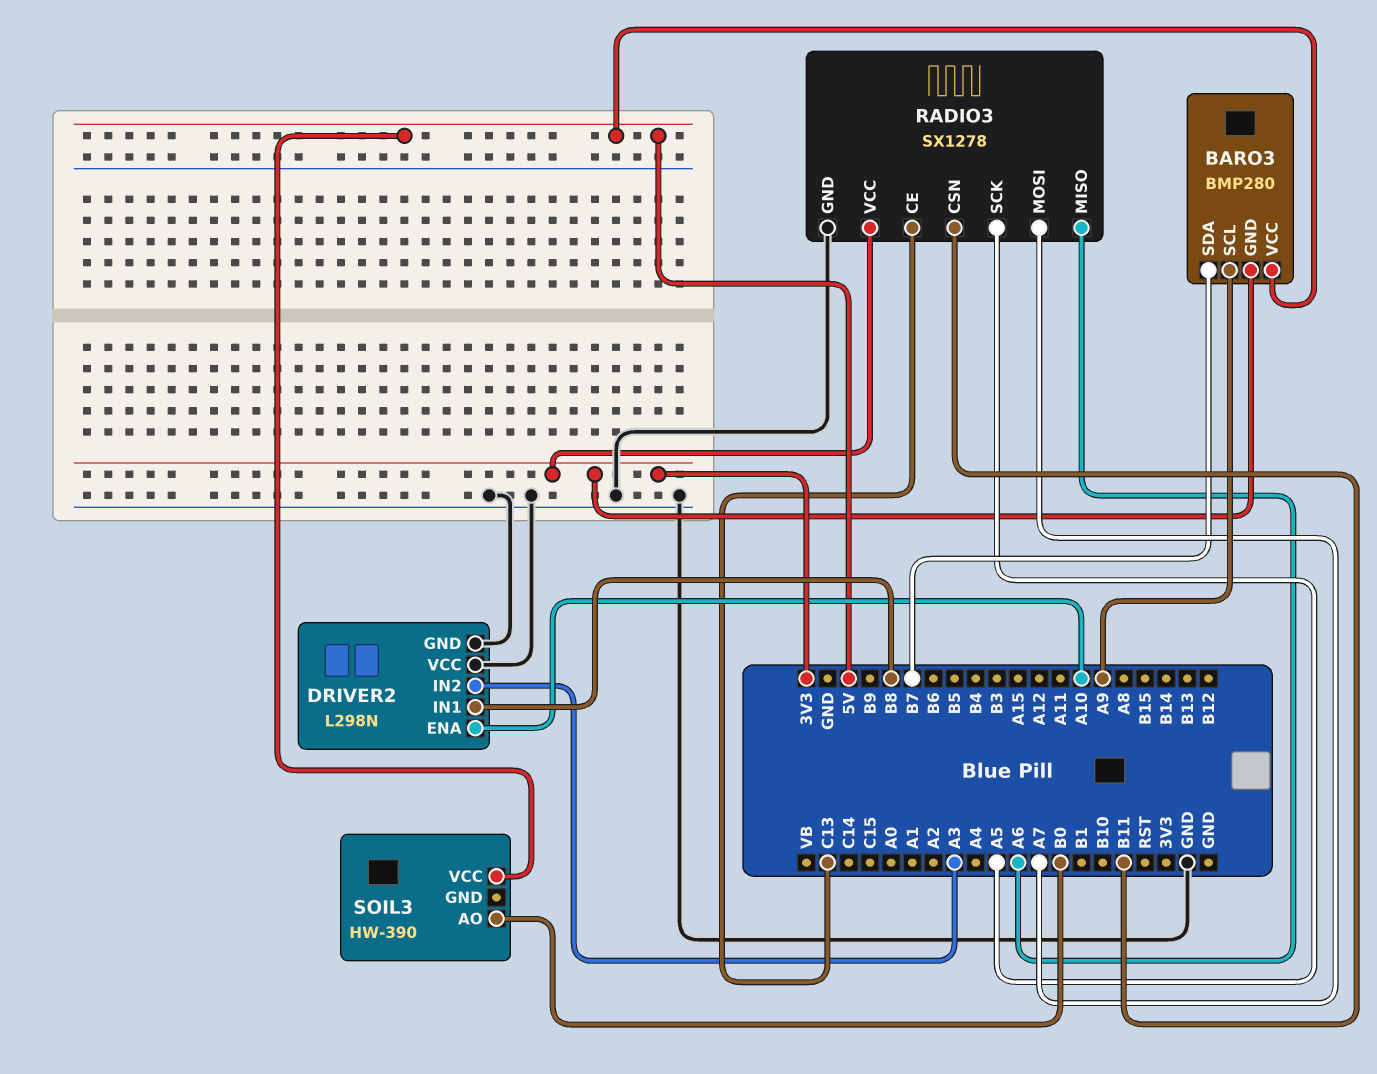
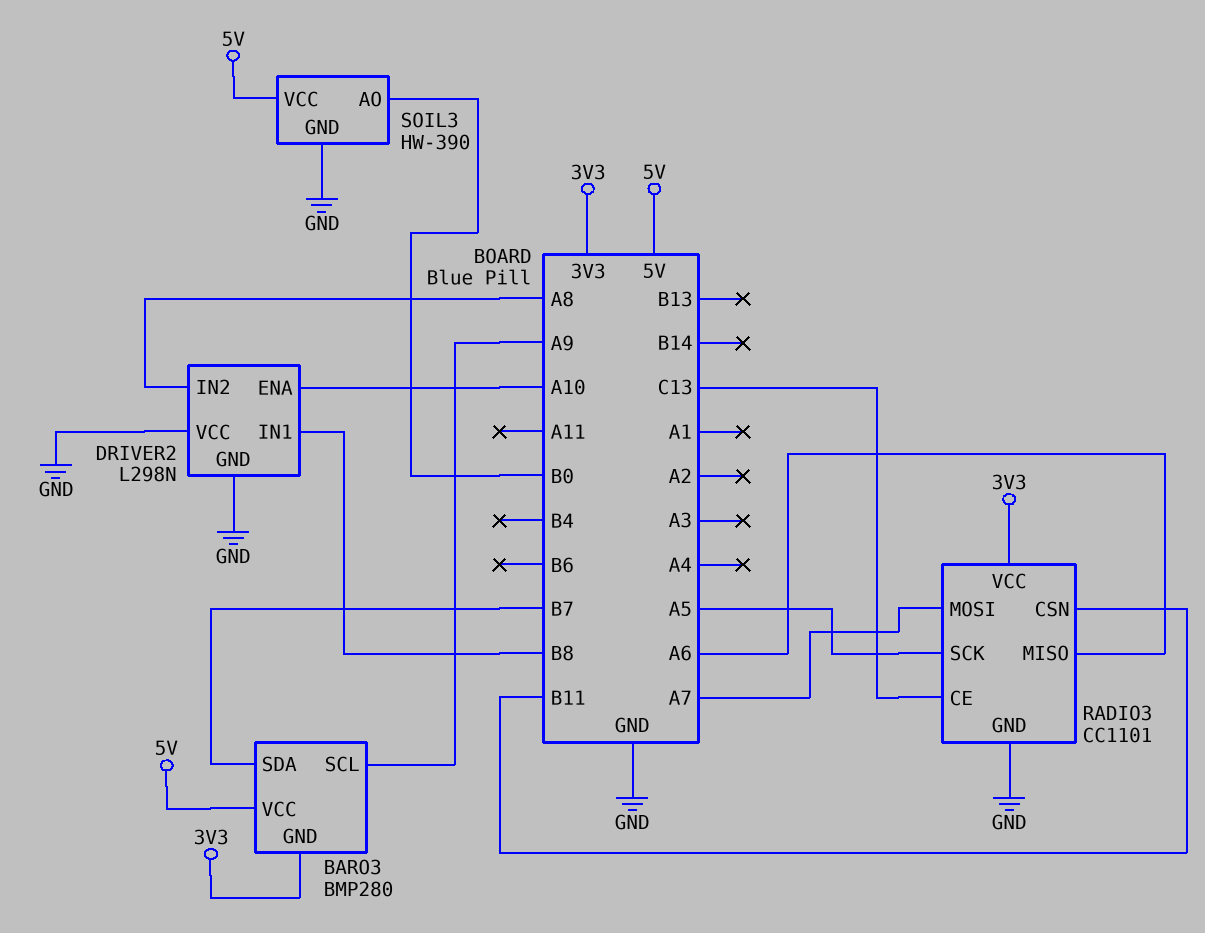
DRIVER2 pin IN2: A3 -> A8
RADIO3: SX1278 -> CC1101
SOIL3 pin GND: none -> GND

